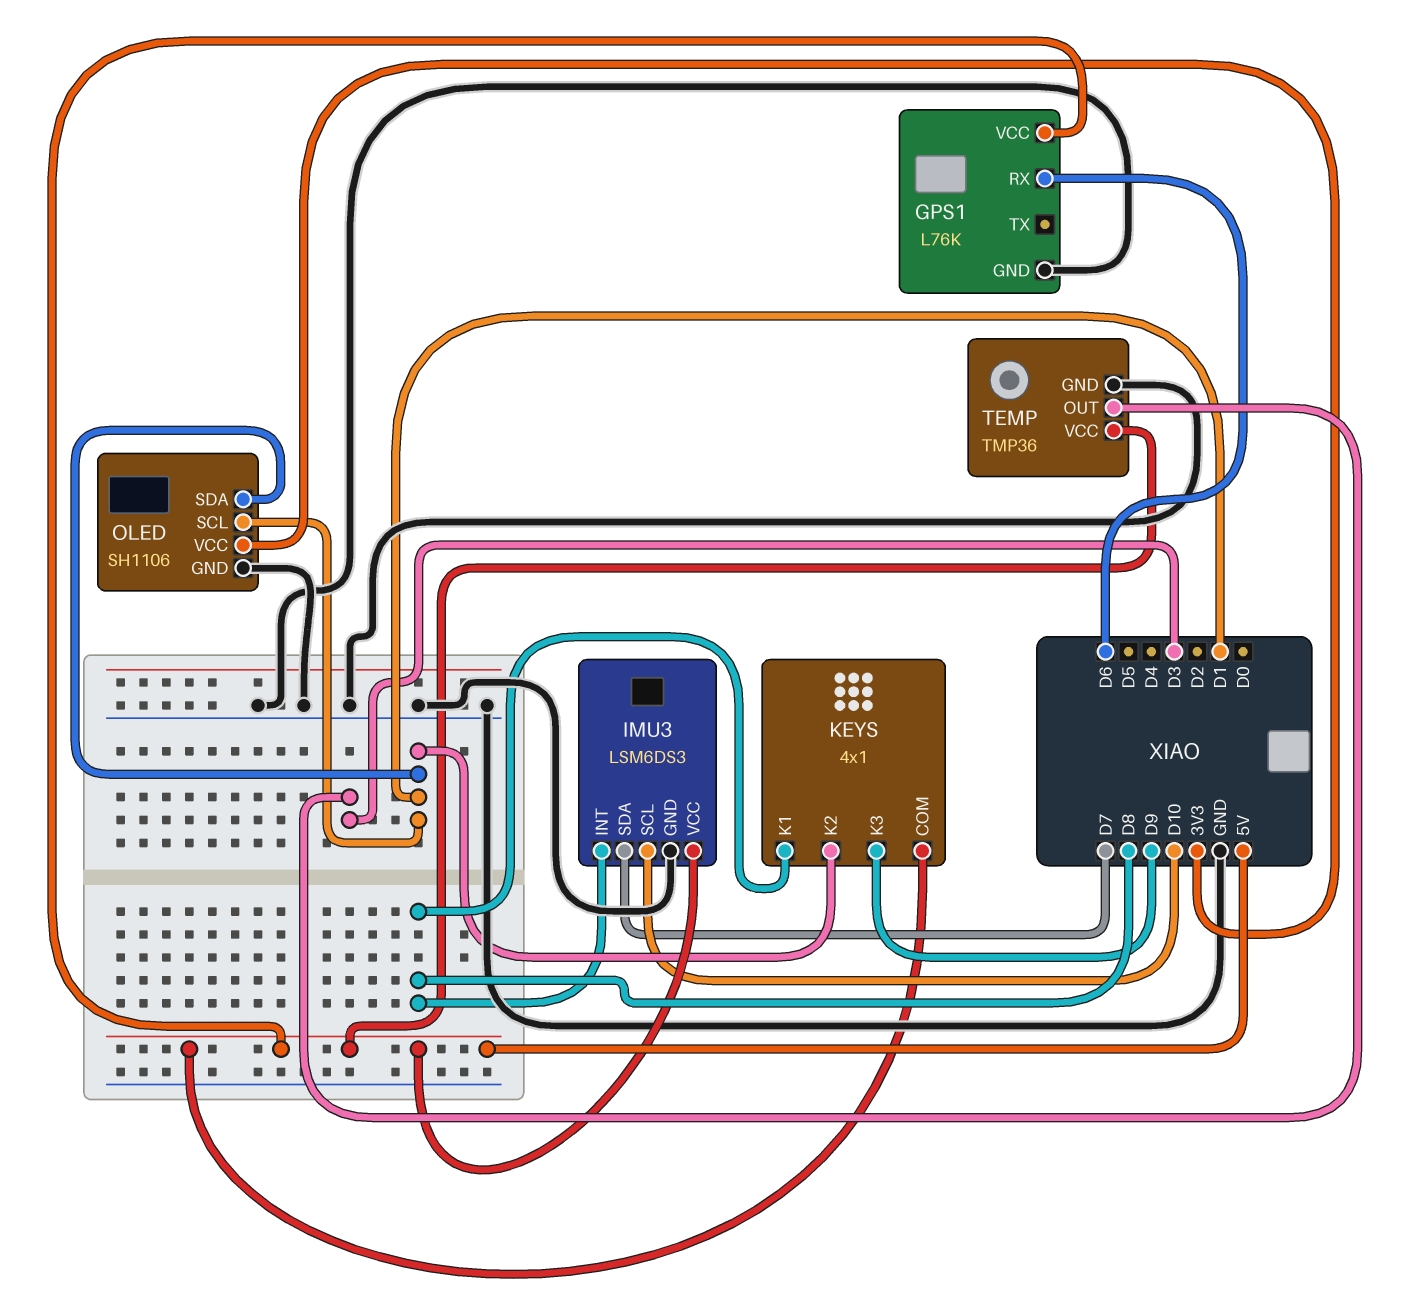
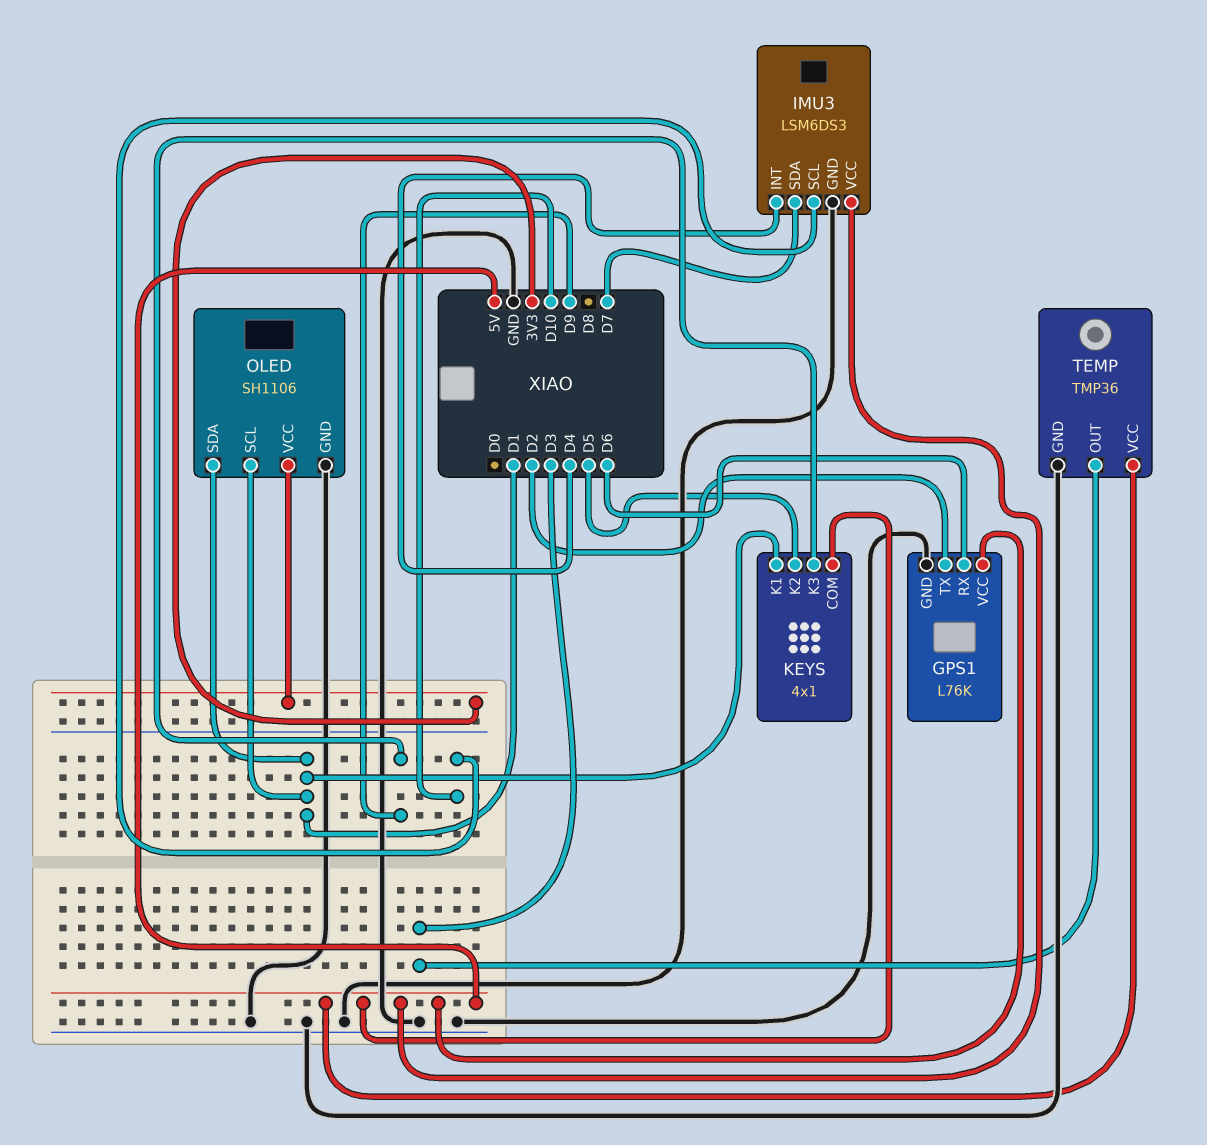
GPS1 pin TX: none -> D2
IMU3 pin INT: D8 -> D4
KEYS pin K1: D8 -> D1
KEYS pin K2: D1 -> D5

